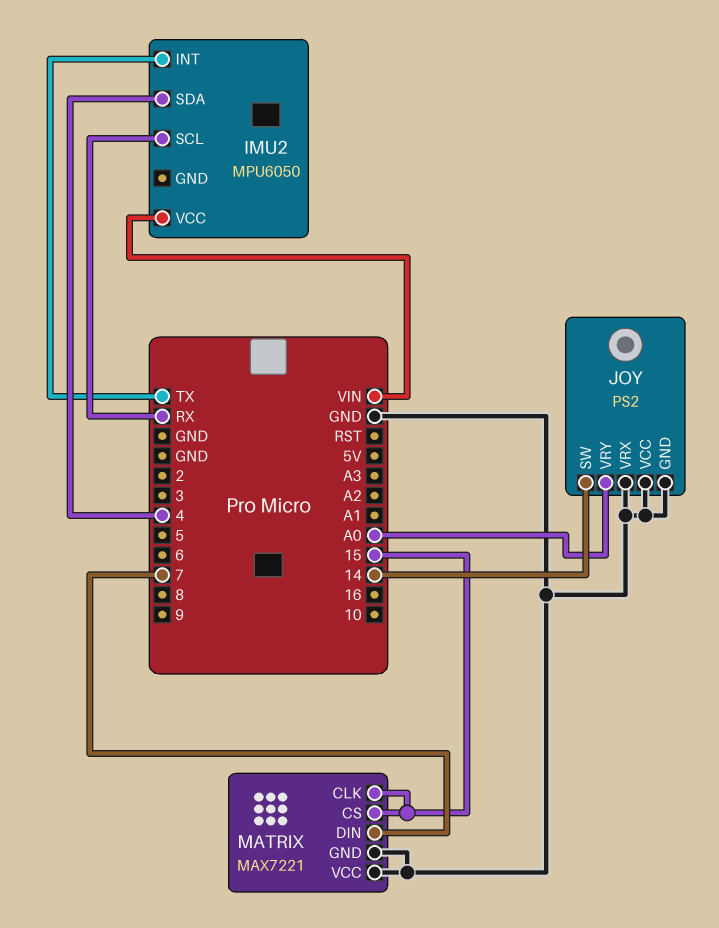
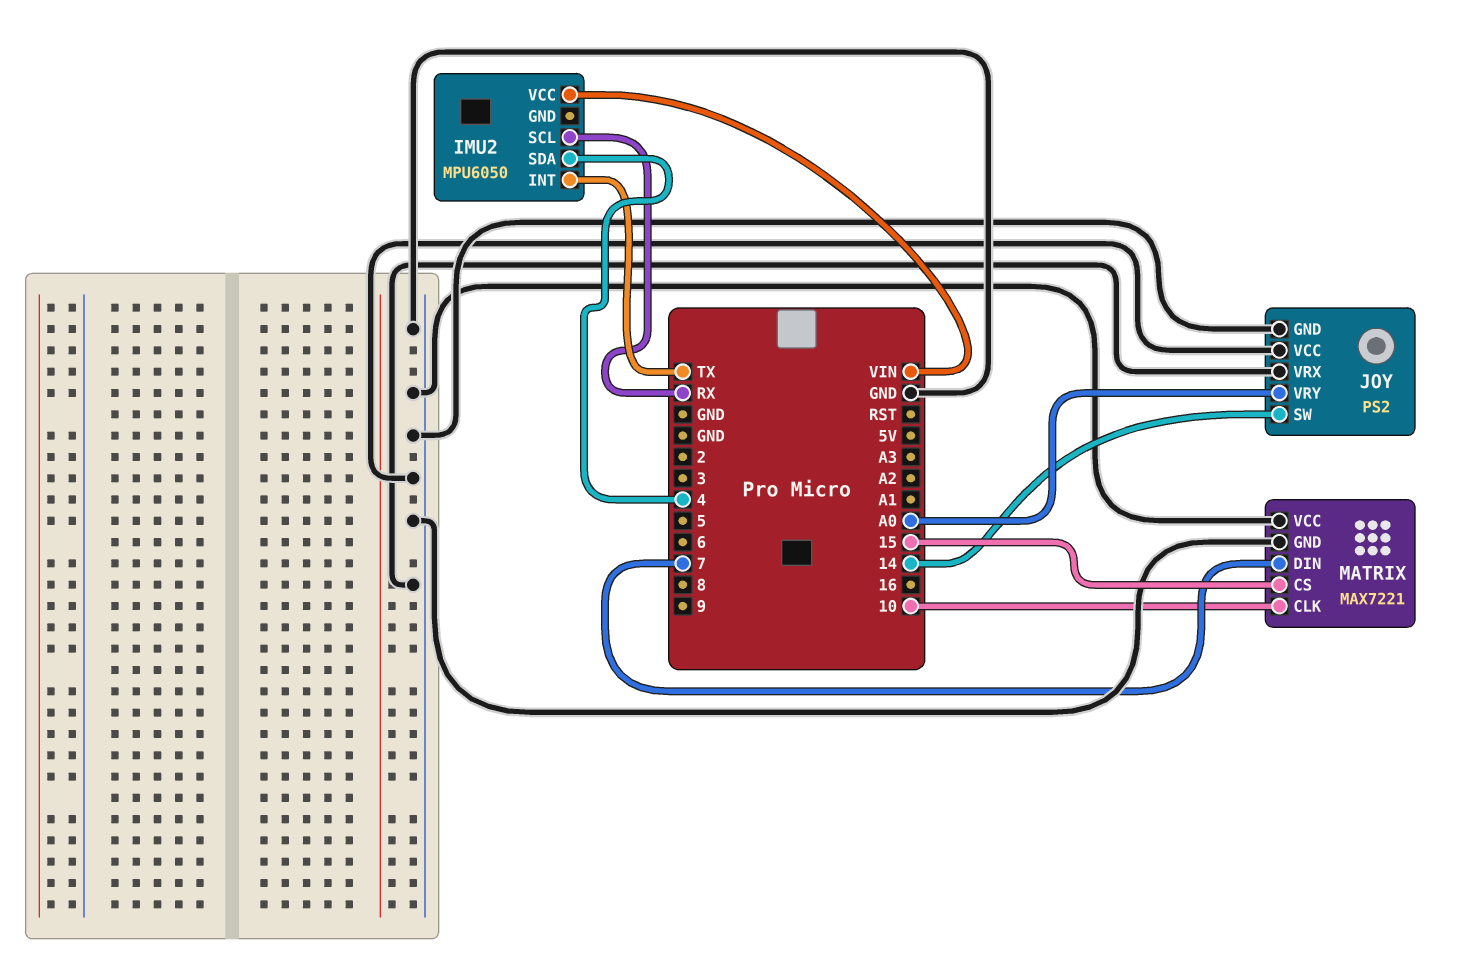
MATRIX pin CLK: 15 -> 10

